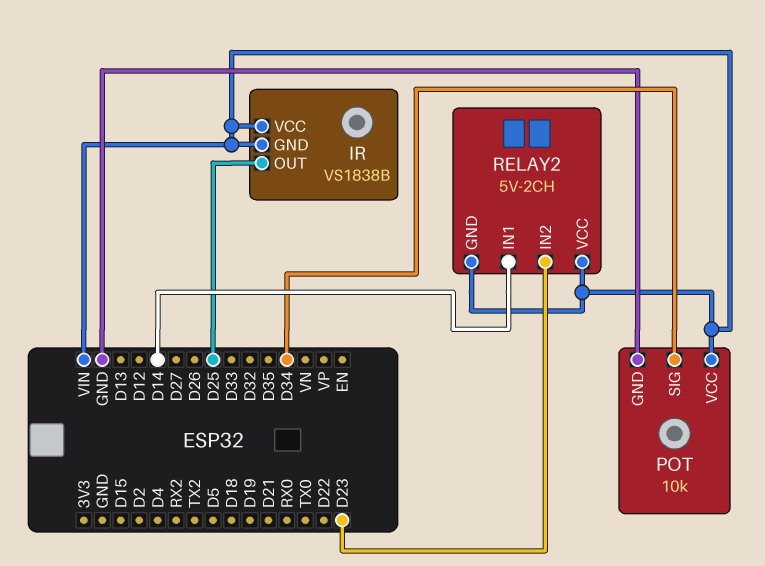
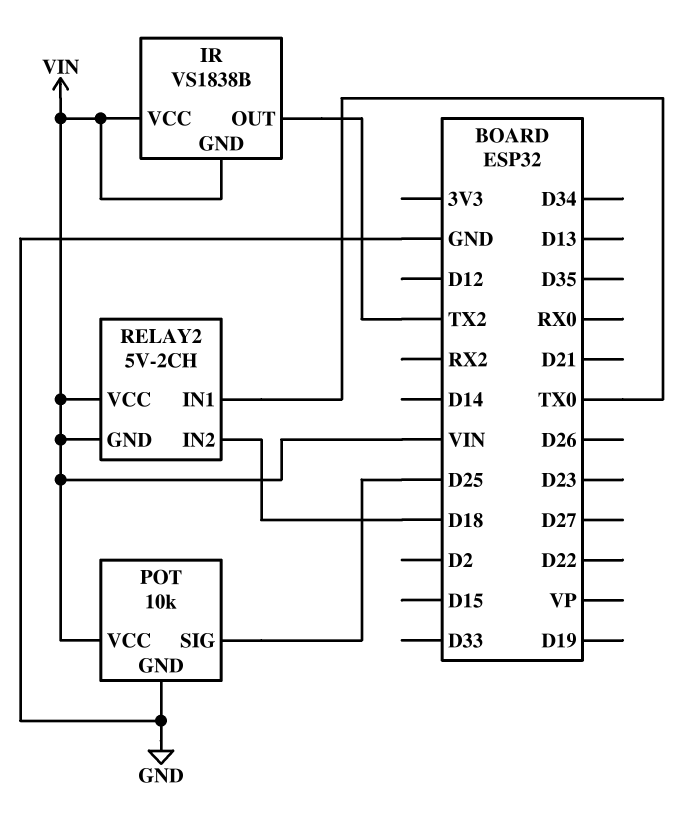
IR pin OUT: D25 -> TX2
POT pin SIG: D34 -> D25
RELAY2 pin IN1: D14 -> TX0
RELAY2 pin IN2: D23 -> D18

